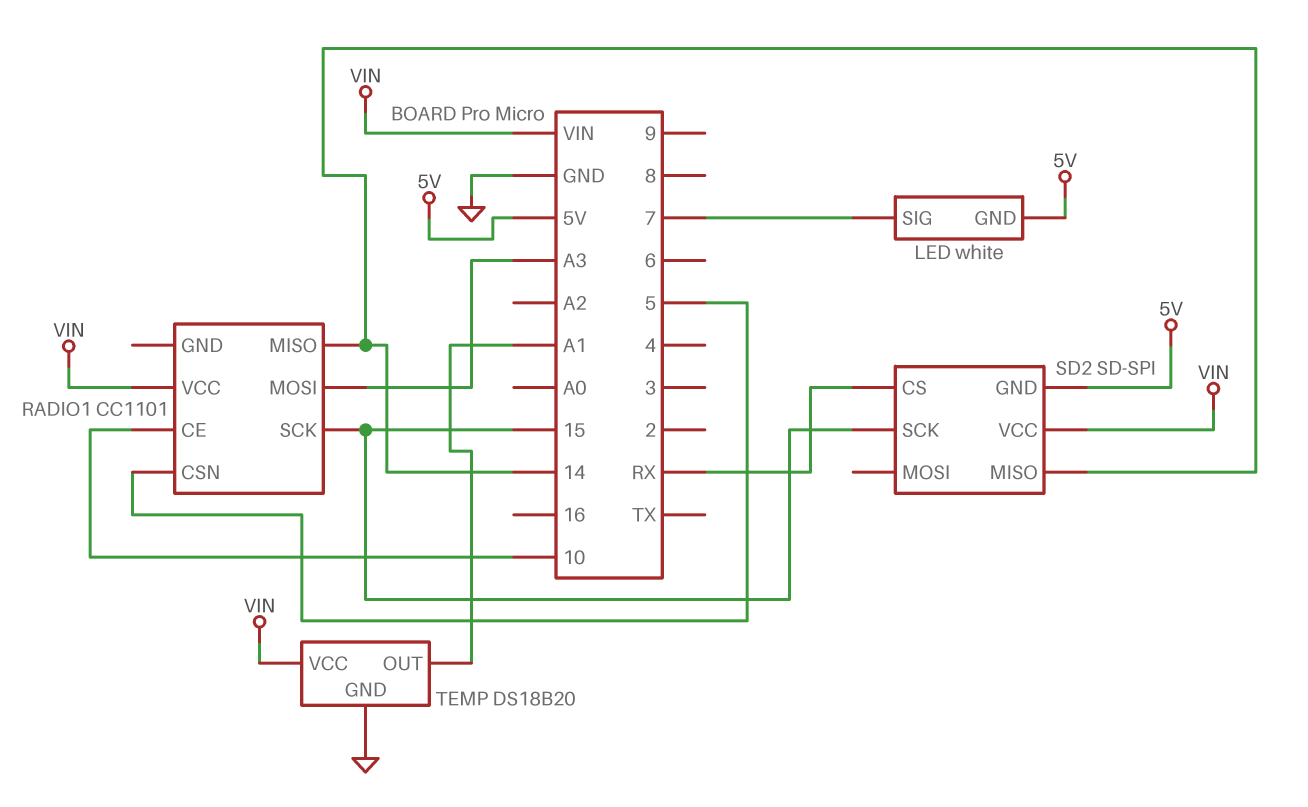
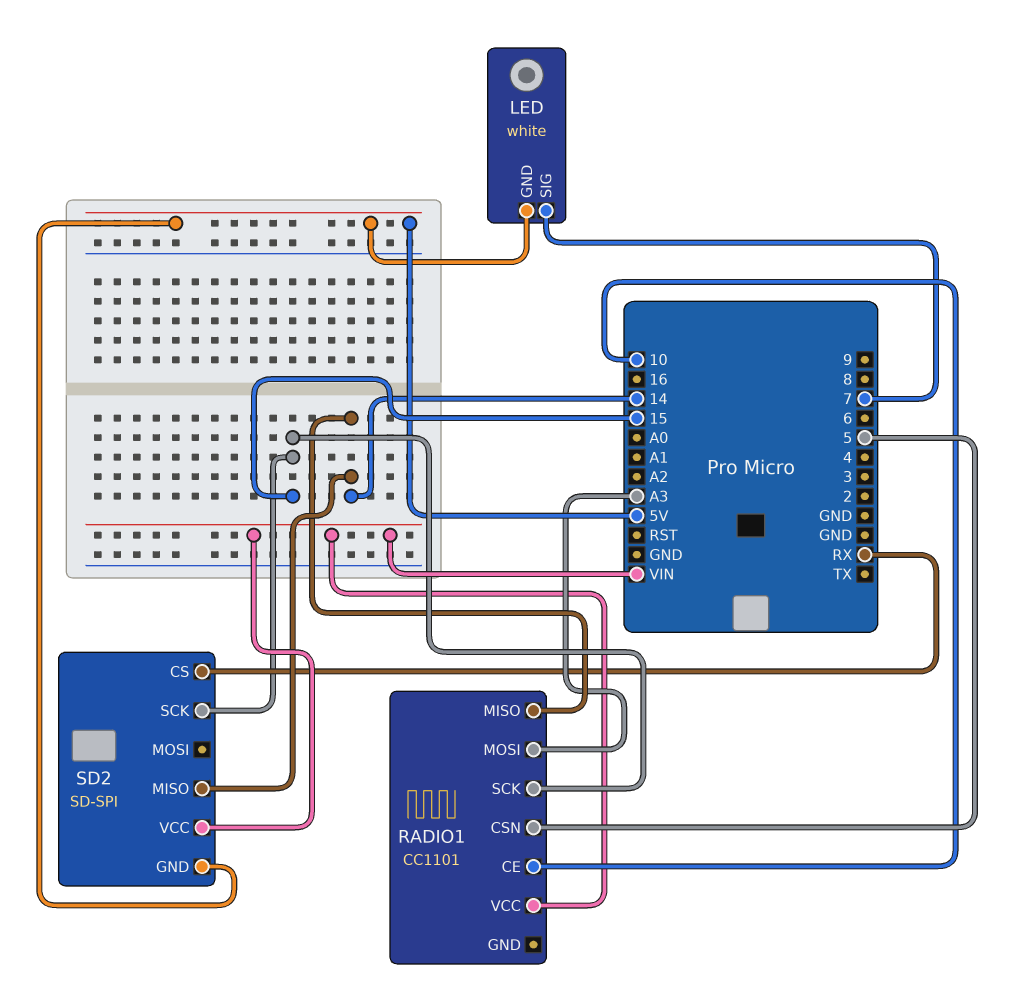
TEMP: DS18B20 -> none
TEMP pin GND: GND -> none
TEMP pin OUT: A1 -> none
TEMP pin VCC: VIN -> none

